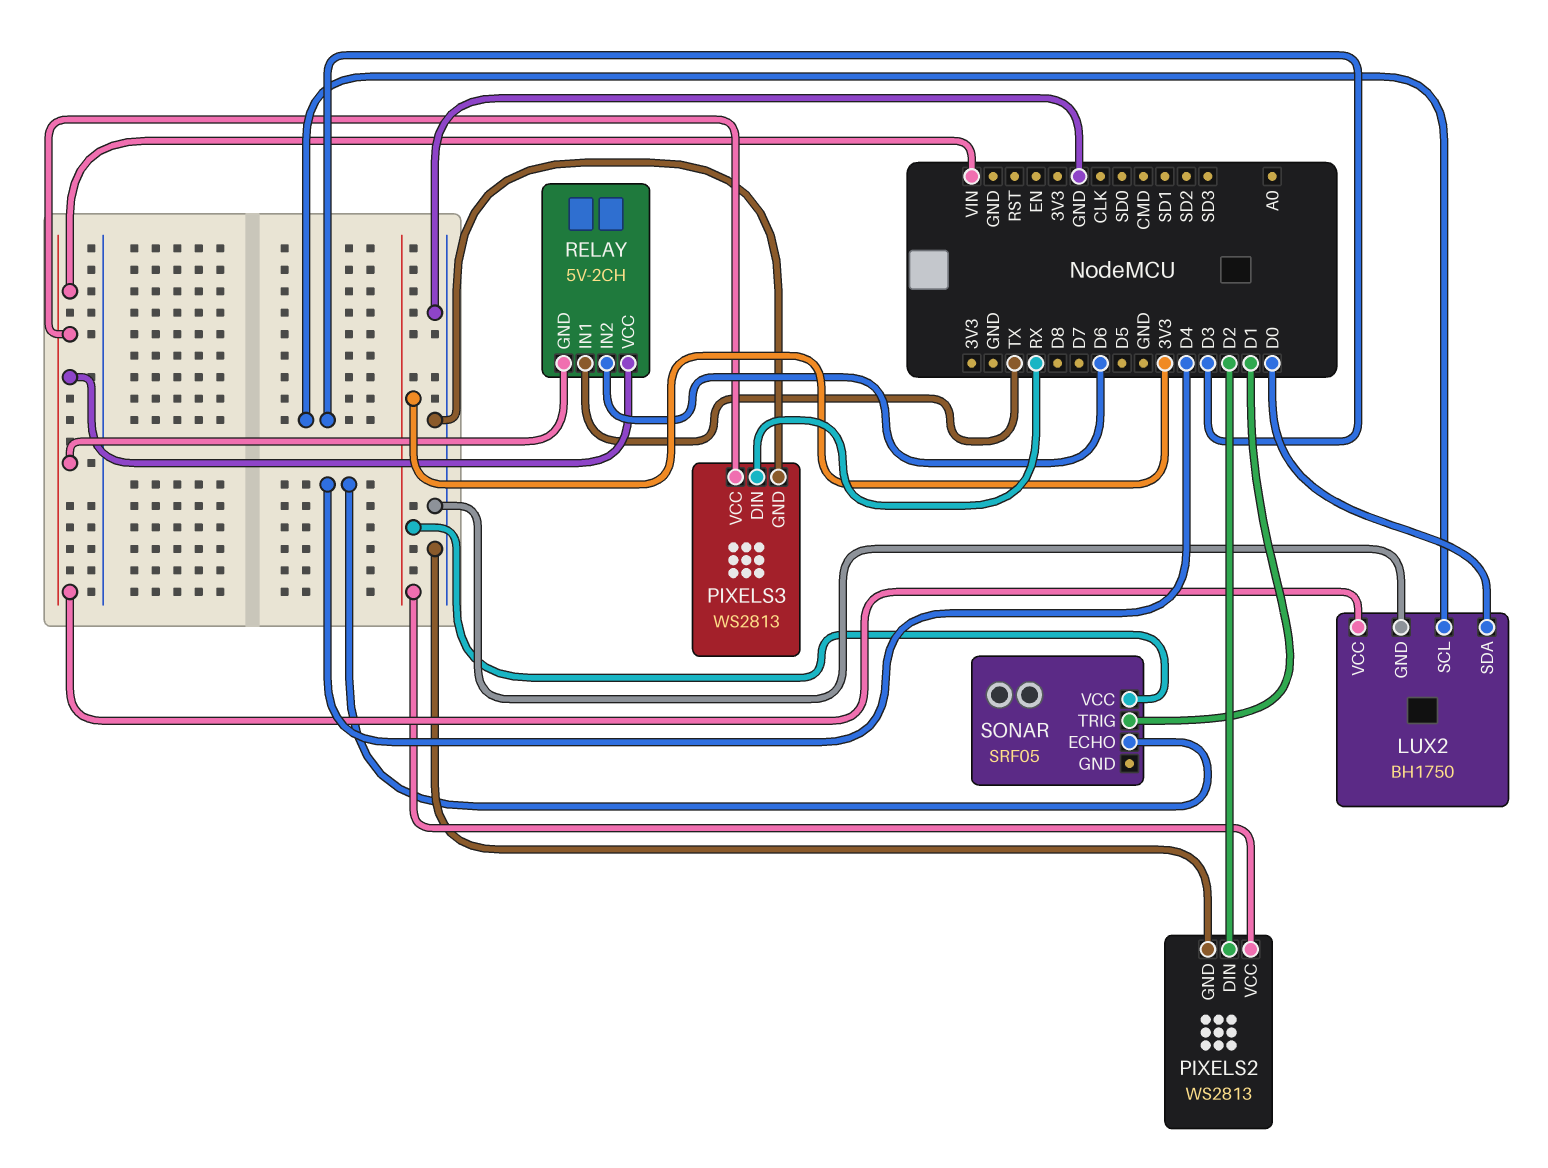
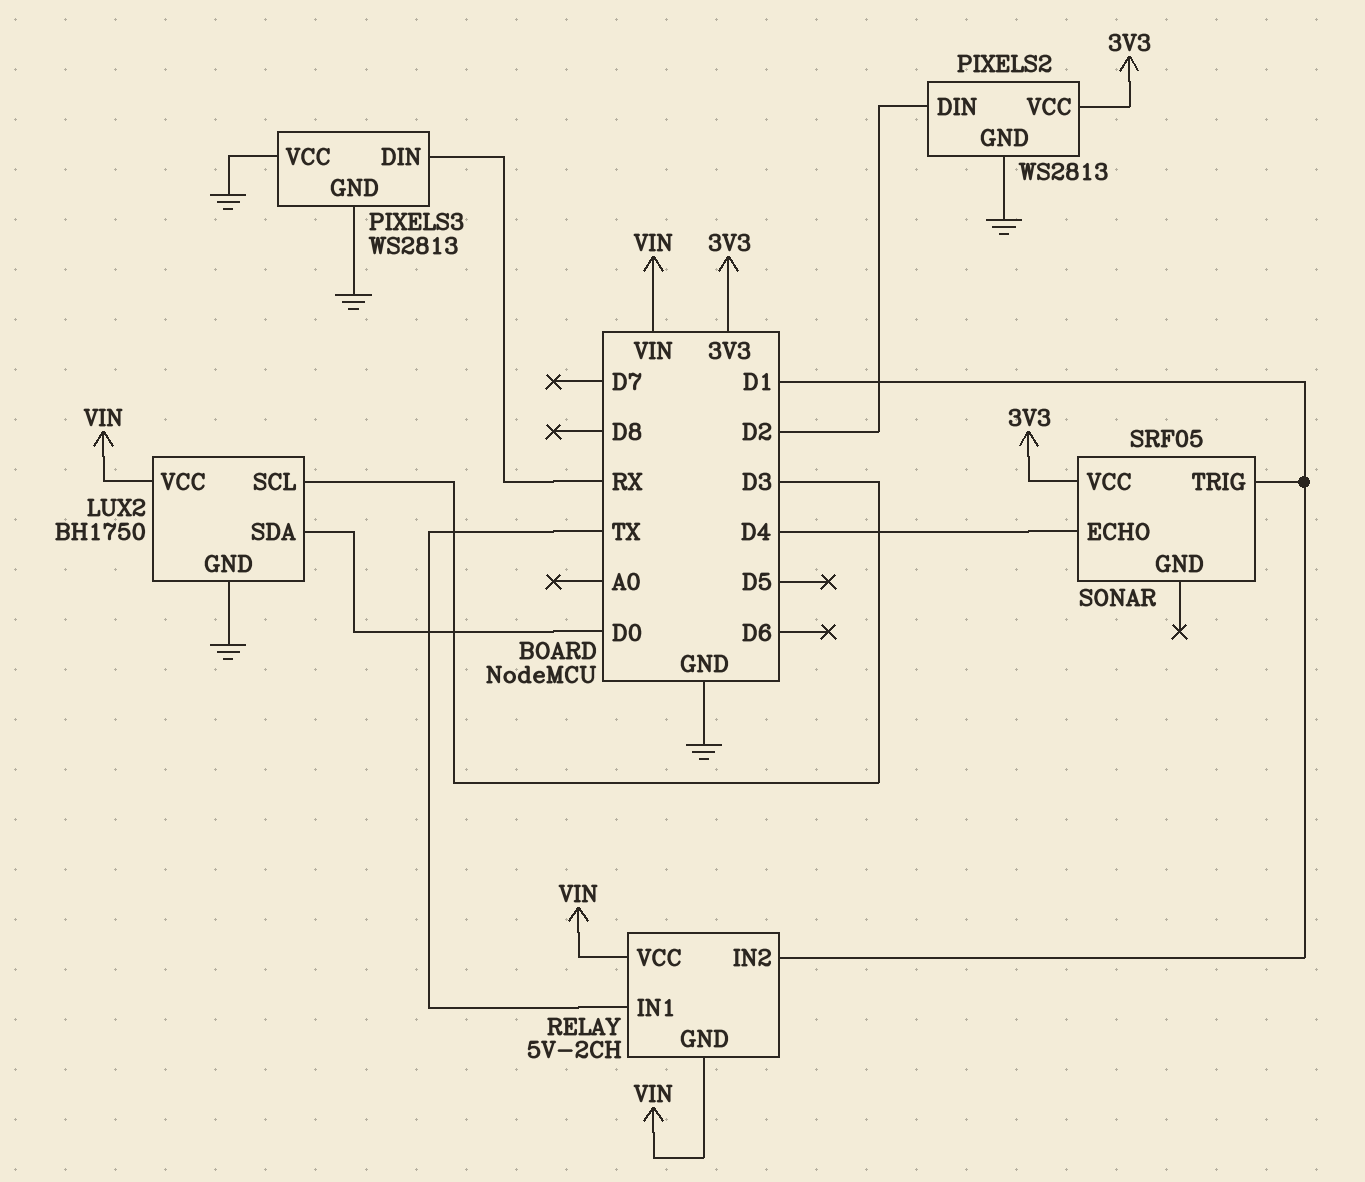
PIXELS3 pin VCC: VIN -> GND
RELAY pin IN2: D6 -> D1

